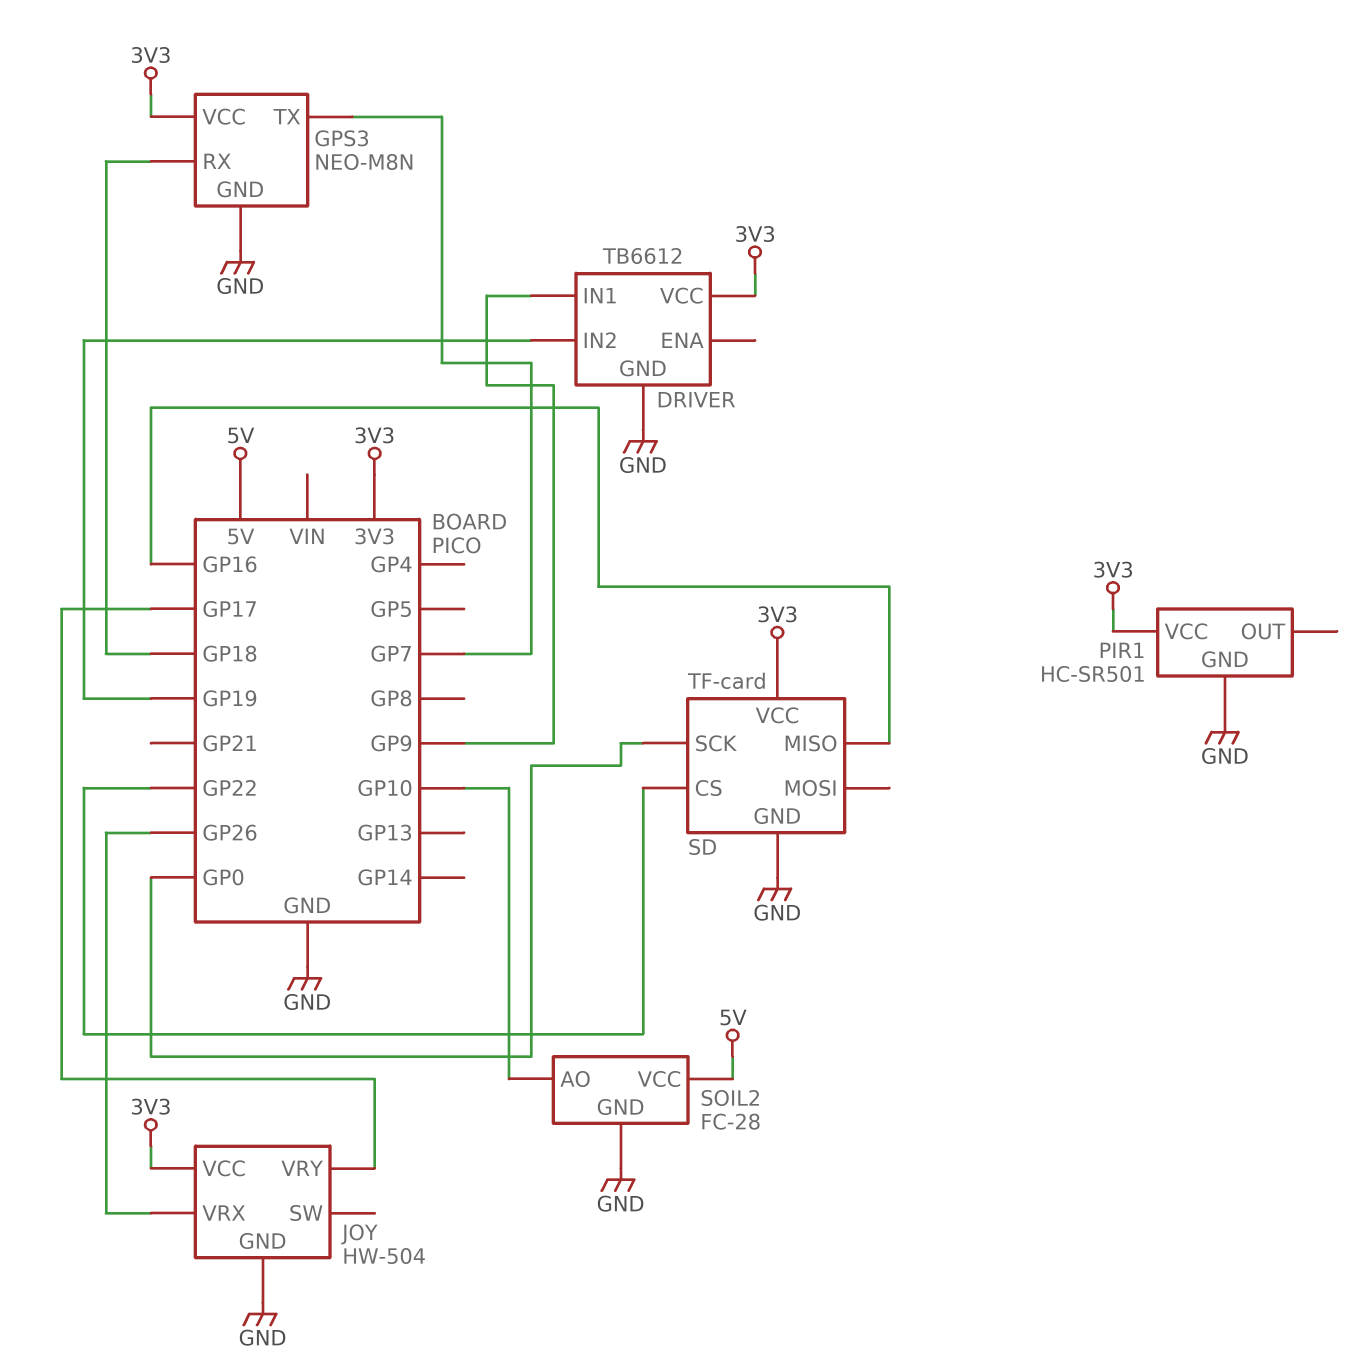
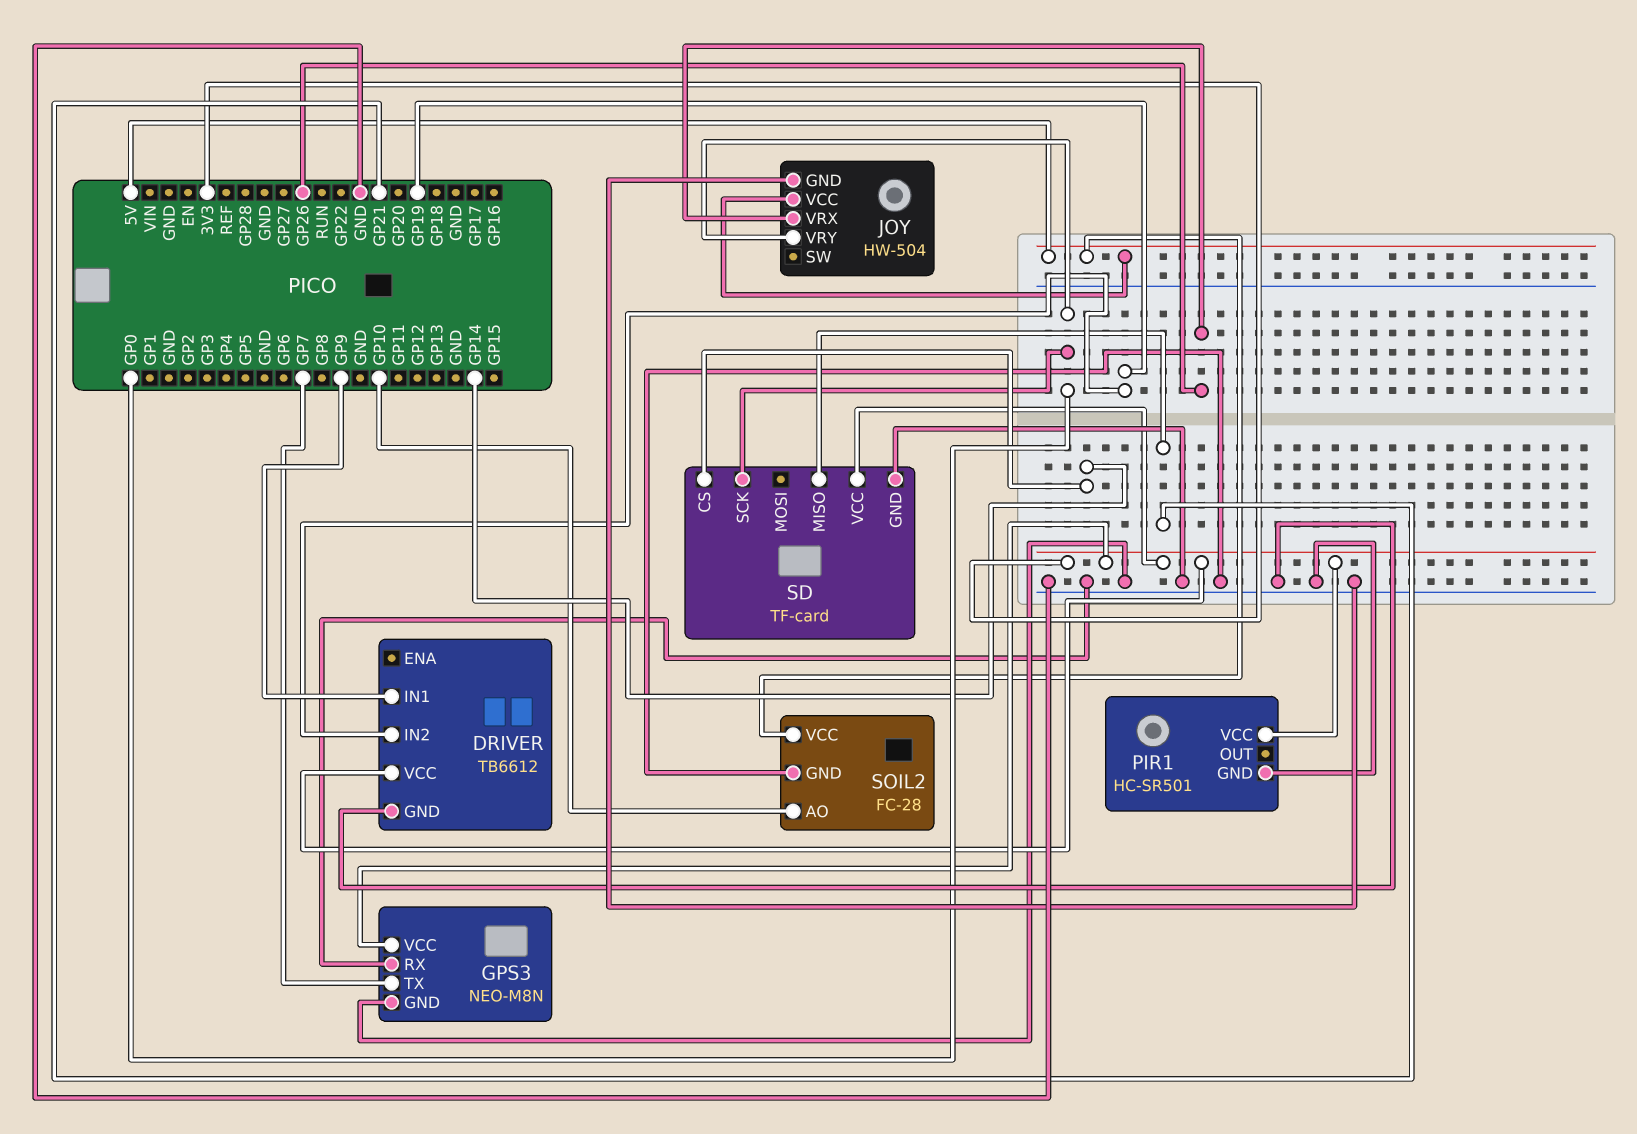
GPS3 pin RX: GP18 -> GND
JOY pin VCC: 3V3 -> 5V
JOY pin VRY: GP17 -> GP0
SD pin CS: GP22 -> GP14
SD pin MISO: GP16 -> GP21

